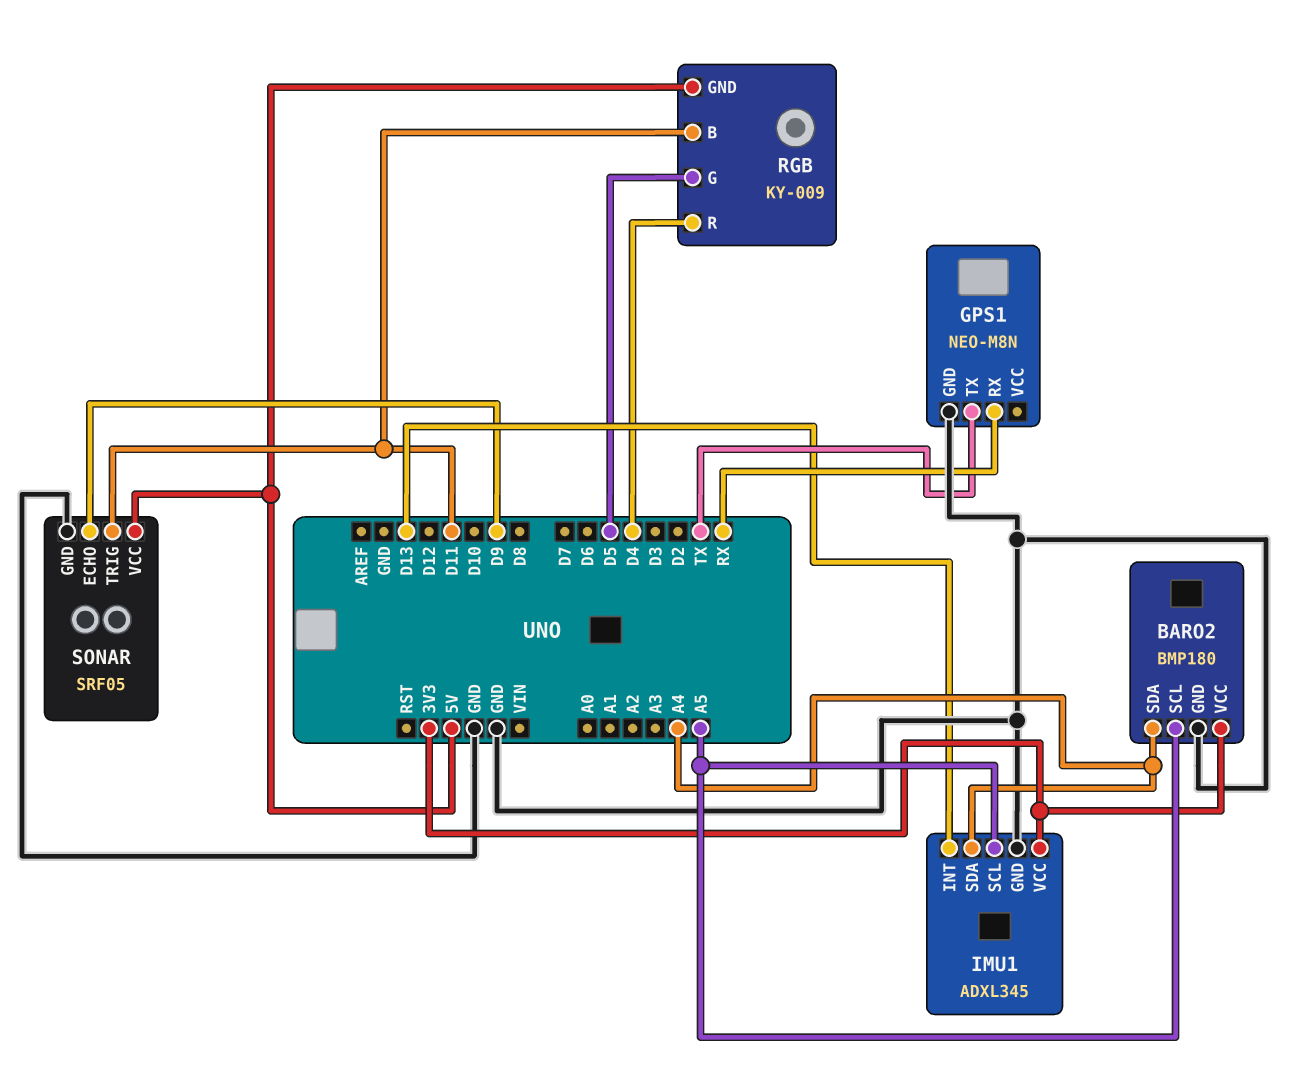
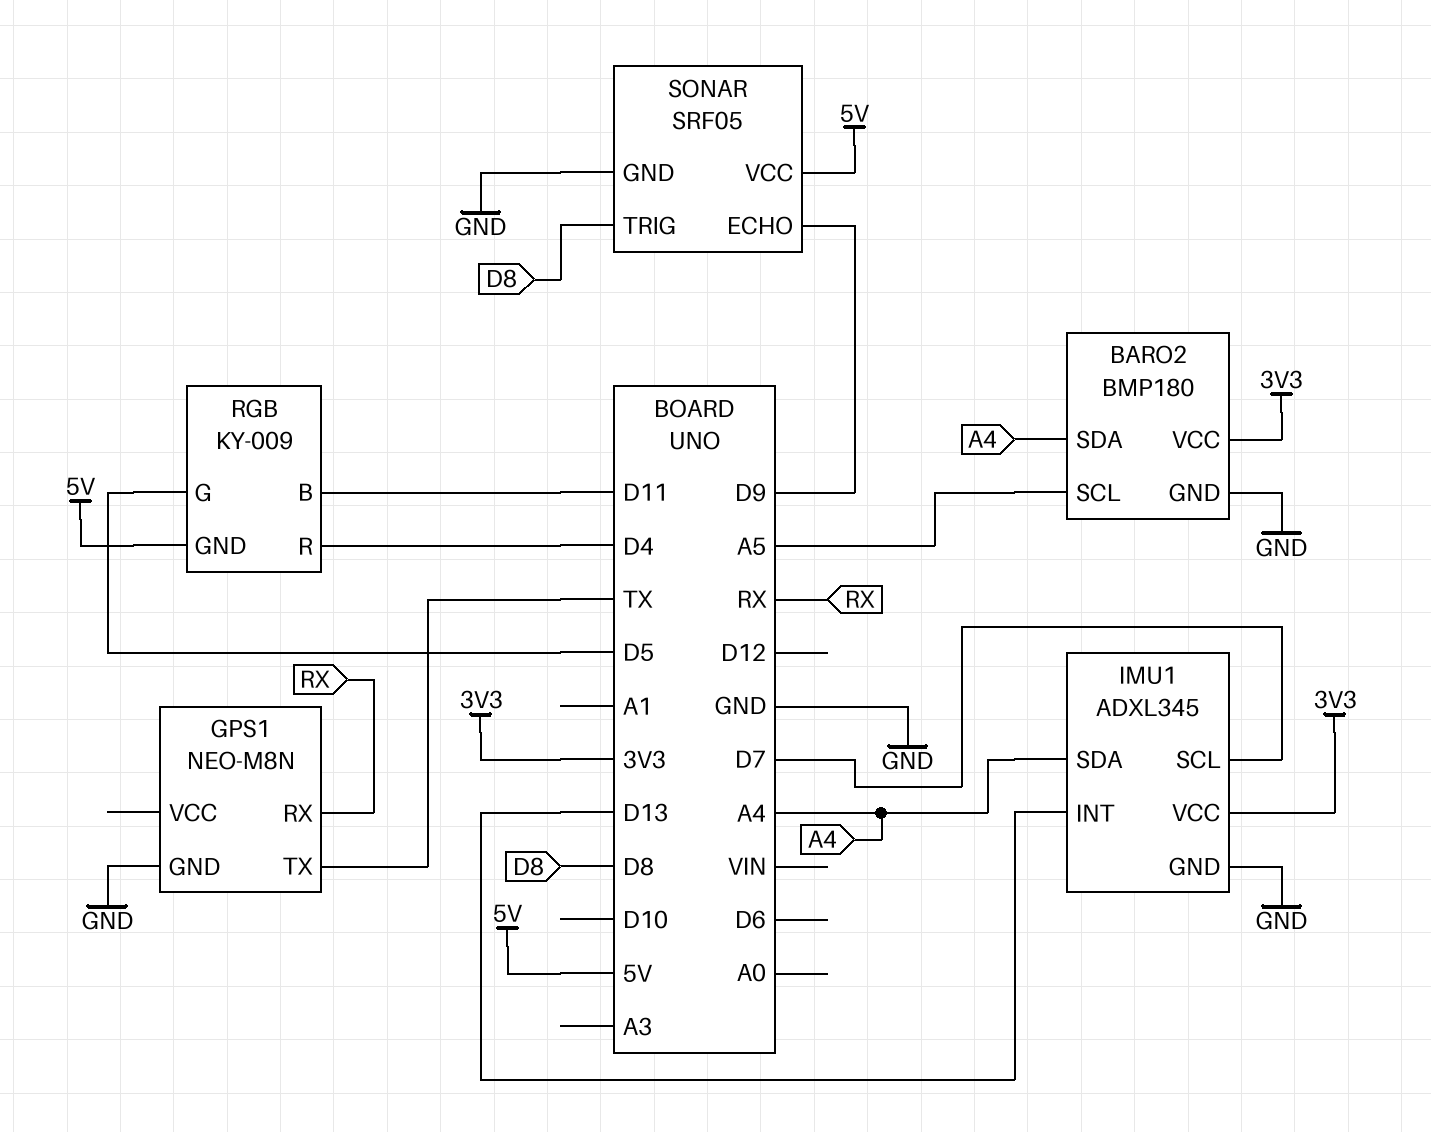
IMU1 pin SCL: A5 -> D7
SONAR pin TRIG: D11 -> D8

